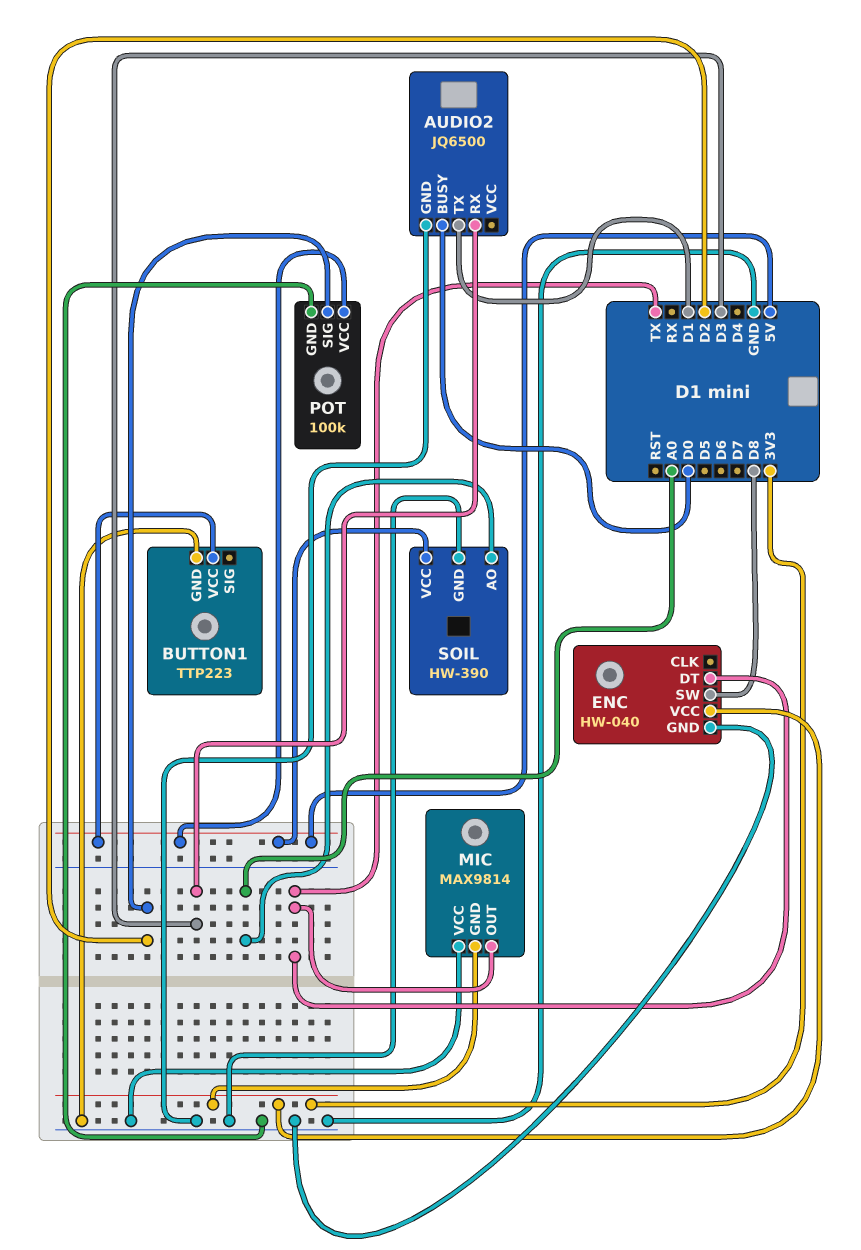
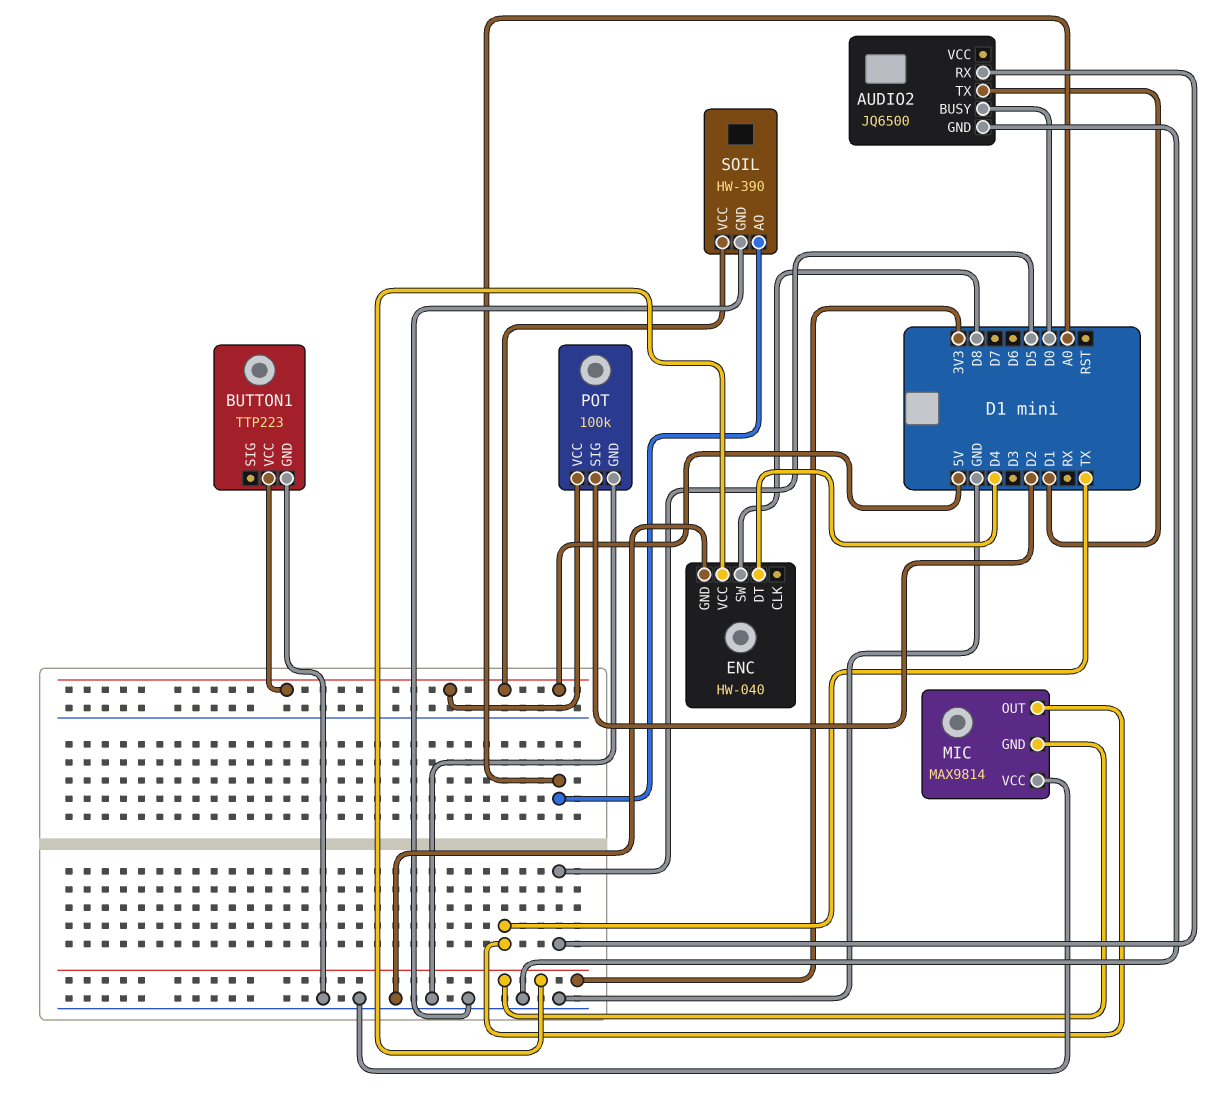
AUDIO2 pin RX: D3 -> D5
ENC pin DT: TX -> D4

